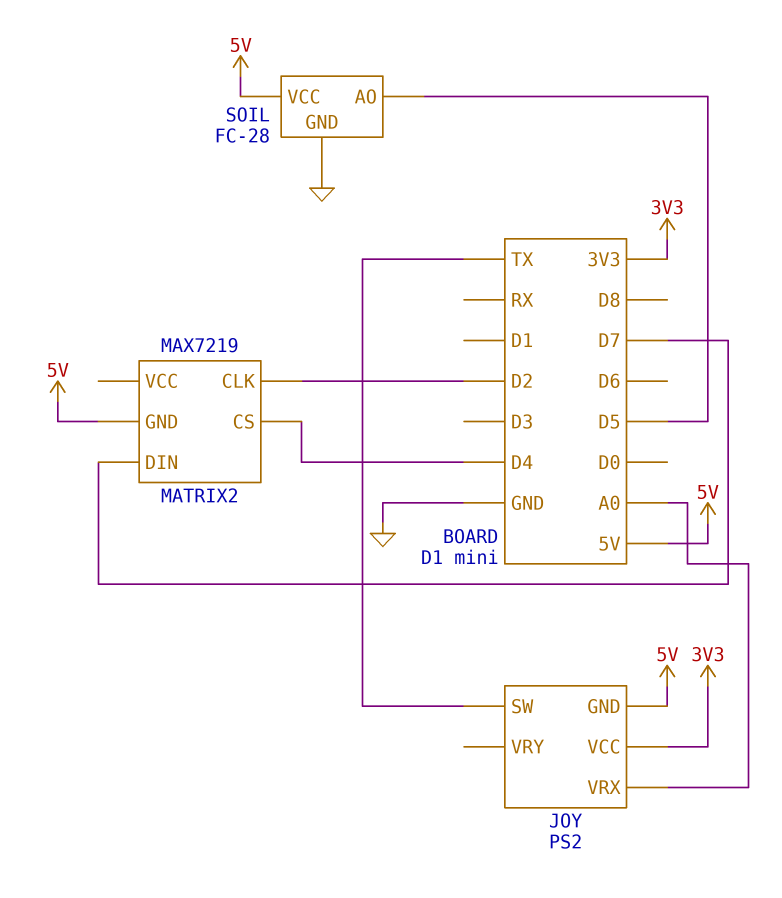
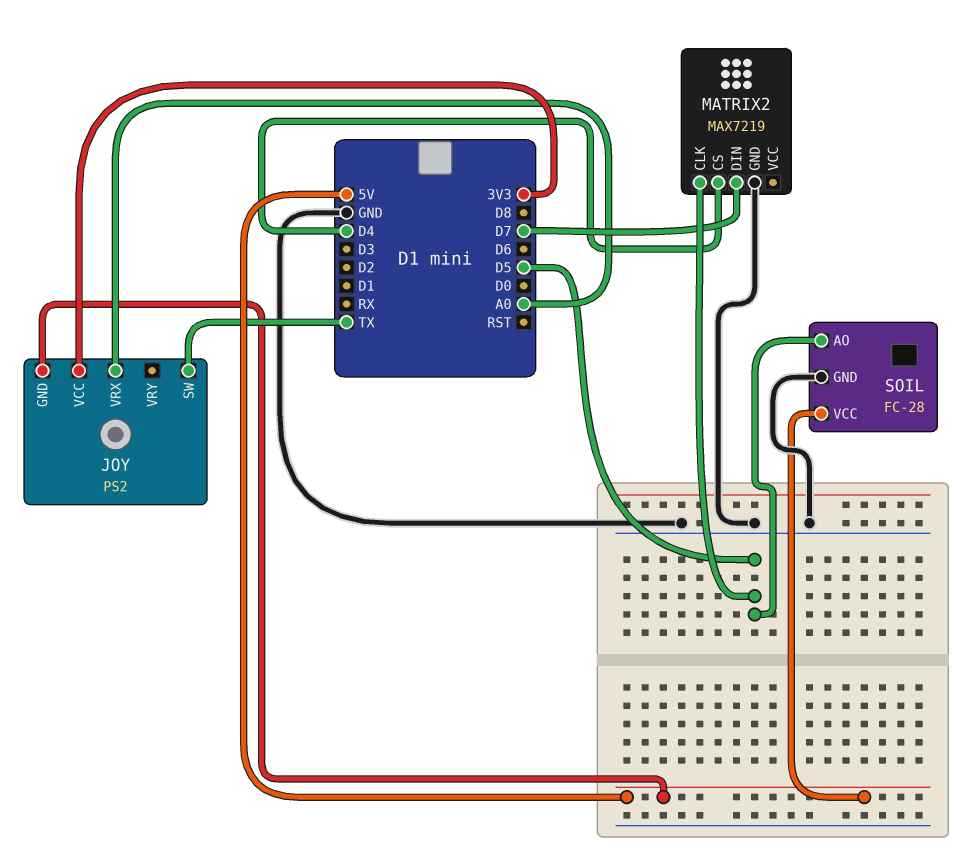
MATRIX2 pin CLK: D2 -> D5
MATRIX2 pin GND: 5V -> GND

